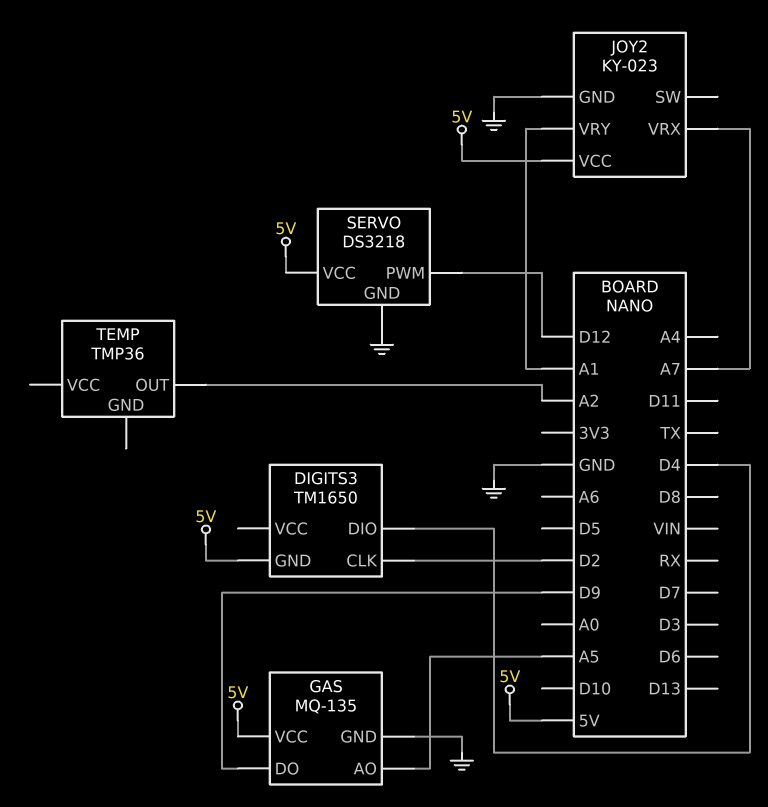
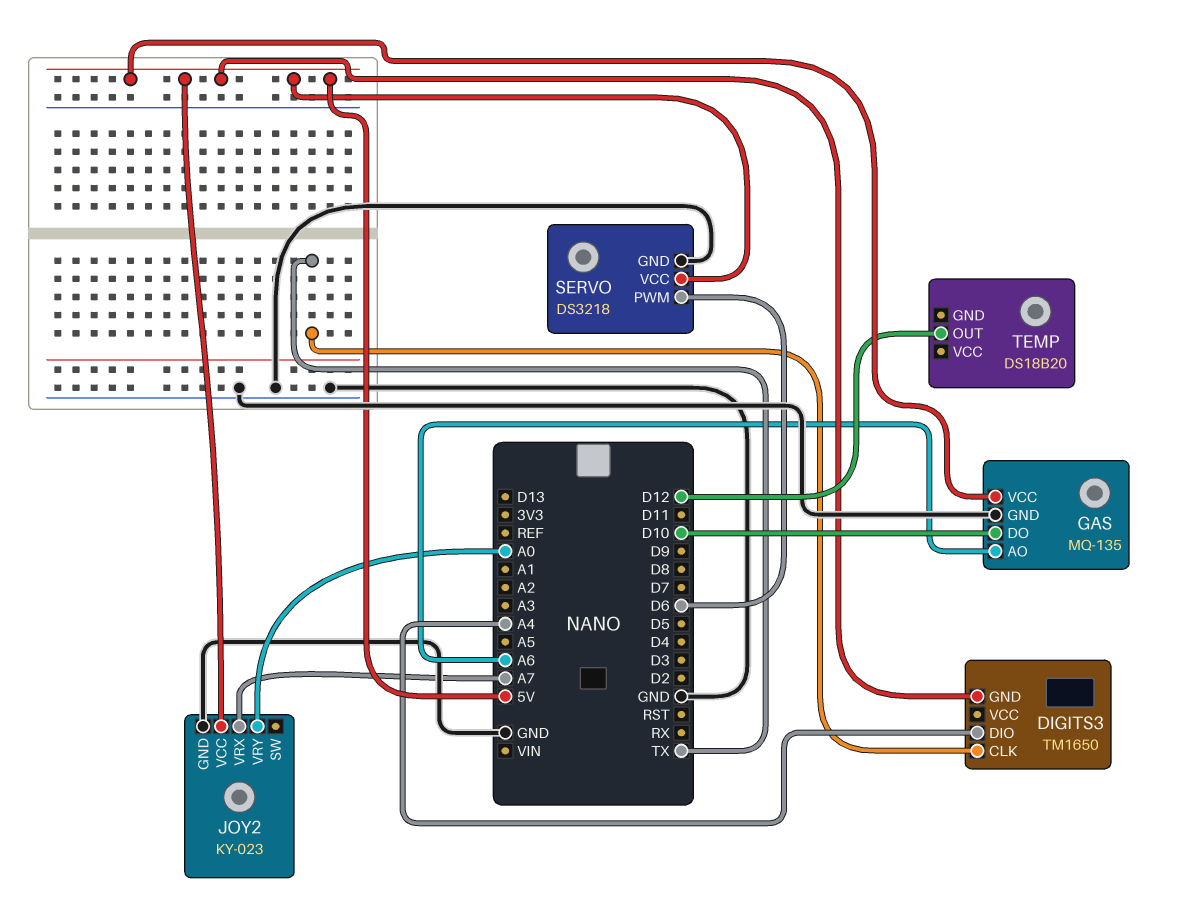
DIGITS3 pin CLK: D2 -> TX
DIGITS3 pin DIO: D4 -> A4
GAS pin AO: A5 -> A6
GAS pin DO: D9 -> D10
JOY2 pin VRY: A1 -> A0
SERVO pin PWM: D12 -> D6
TEMP: TMP36 -> DS18B20
TEMP pin OUT: A2 -> D12

